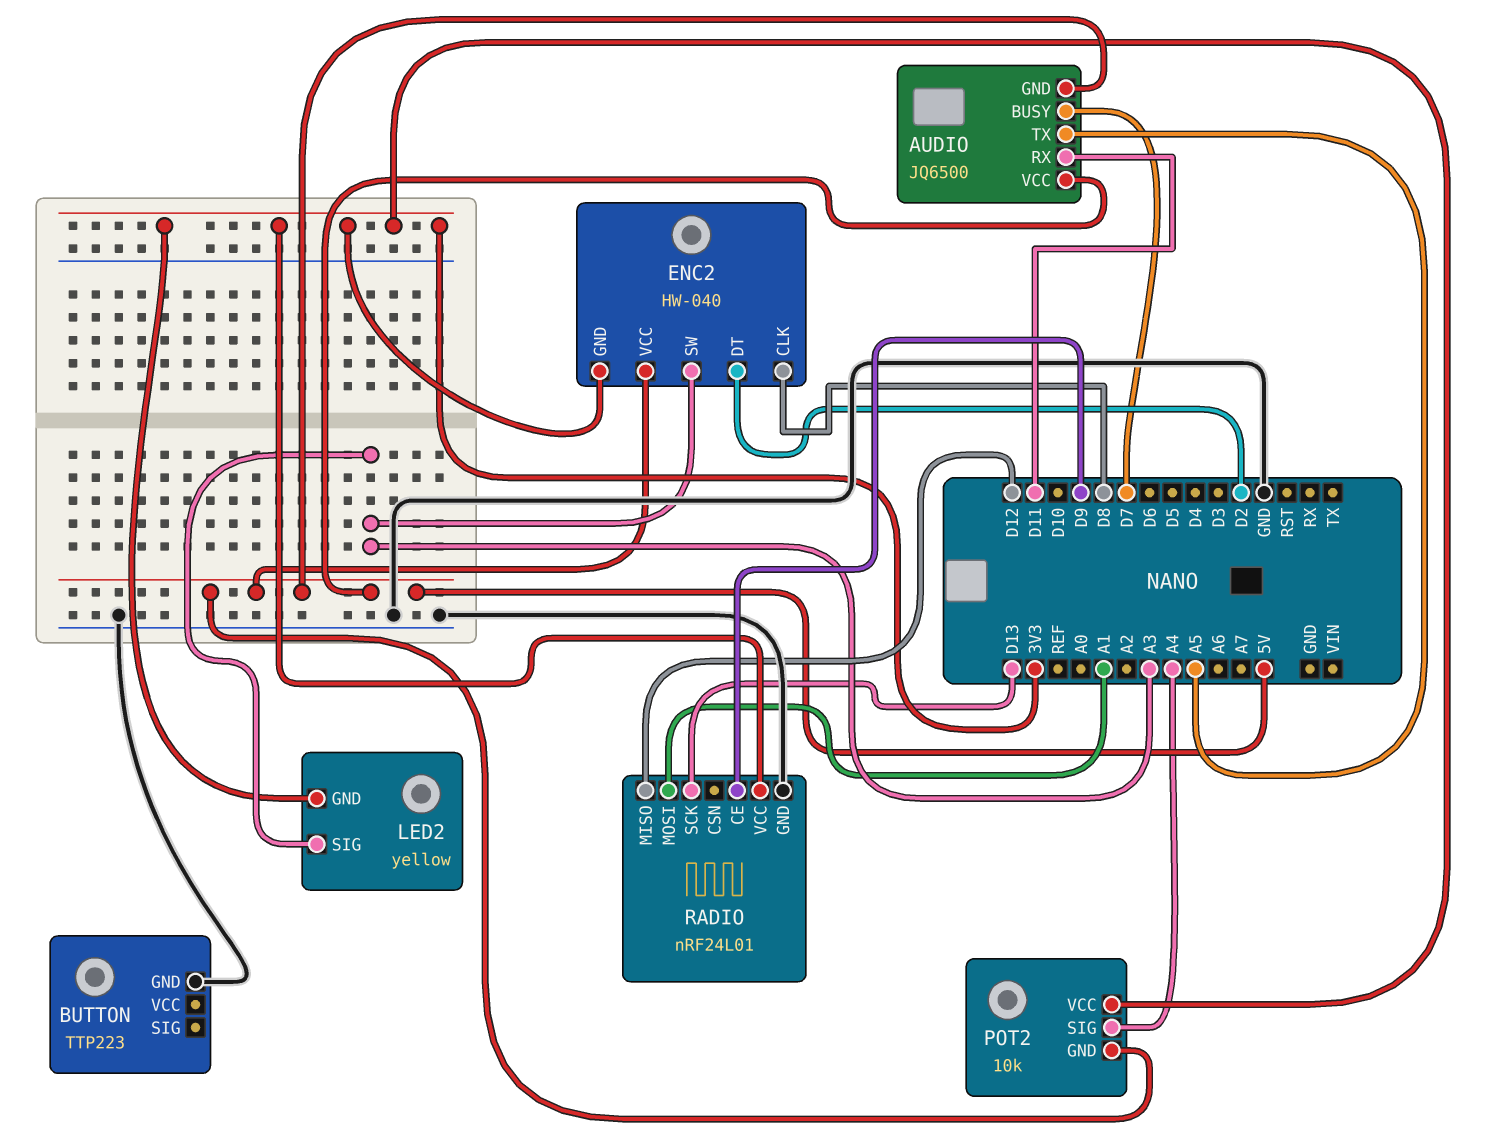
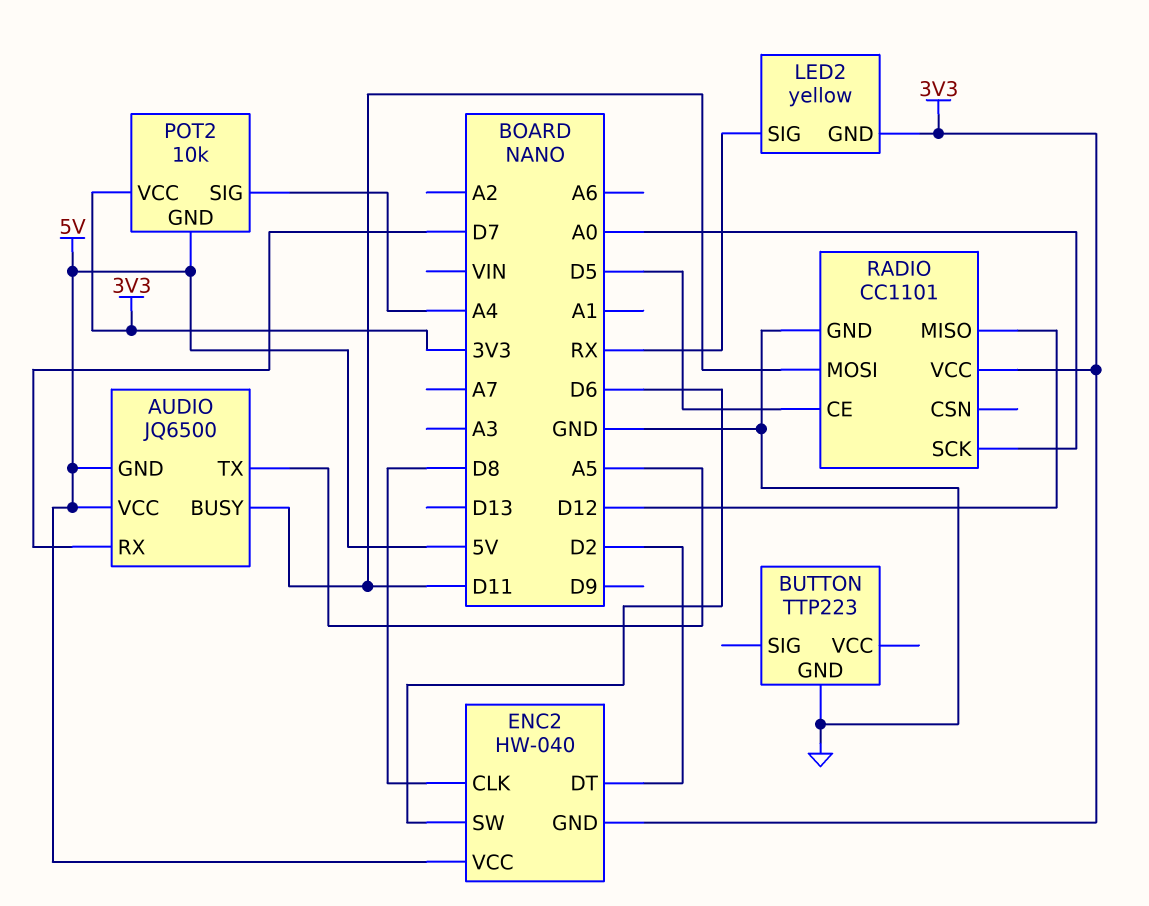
AUDIO pin BUSY: D7 -> D11
AUDIO pin RX: D11 -> D7
ENC2 pin SW: A3 -> D6
LED2 pin SIG: A3 -> RX
RADIO: nRF24L01 -> CC1101
RADIO pin CE: D9 -> D5
RADIO pin MOSI: A1 -> D11
RADIO pin SCK: D13 -> A0

